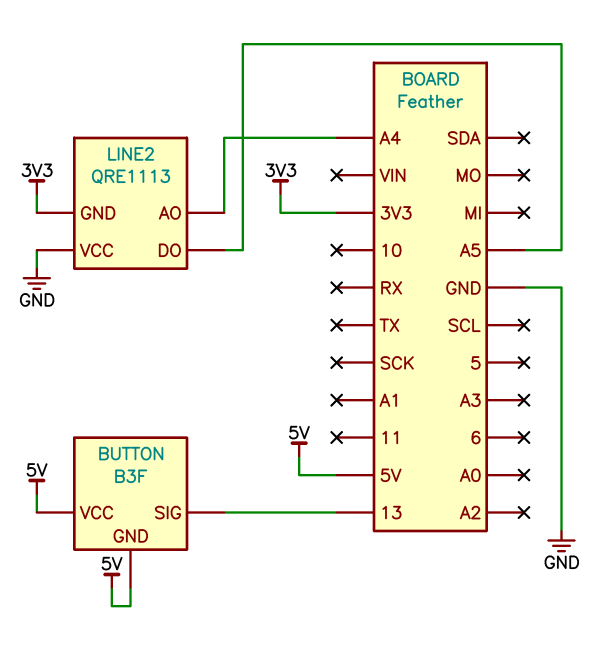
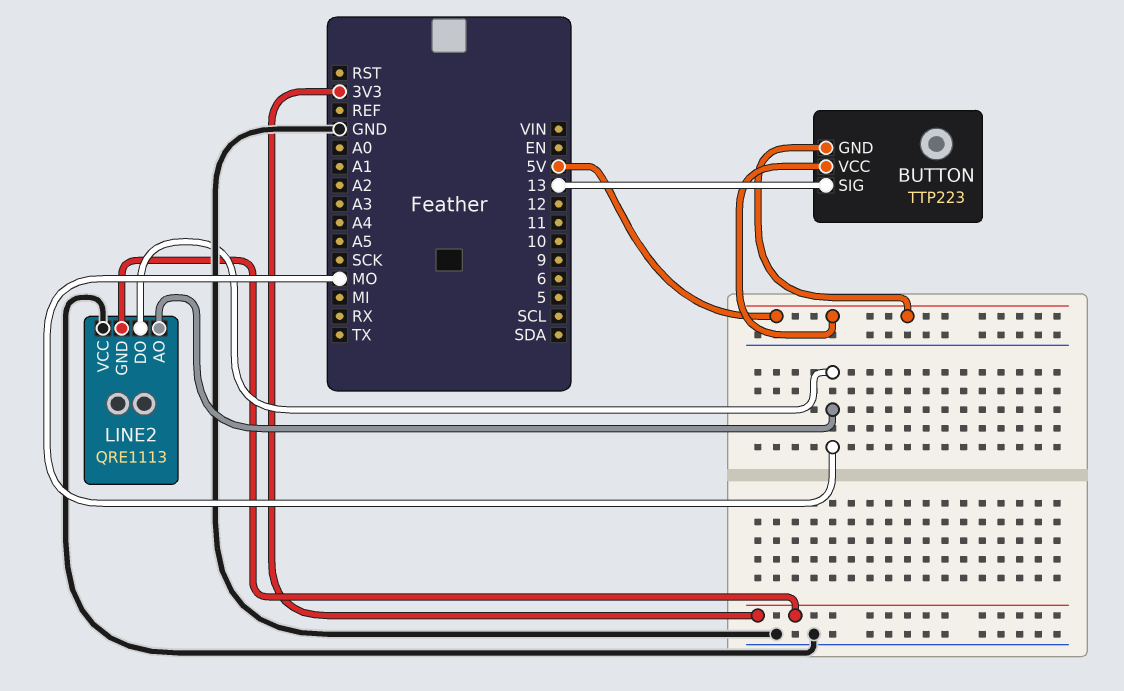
BUTTON: B3F -> TTP223
LINE2 pin AO: A4 -> MO
LINE2 pin DO: A5 -> MO

